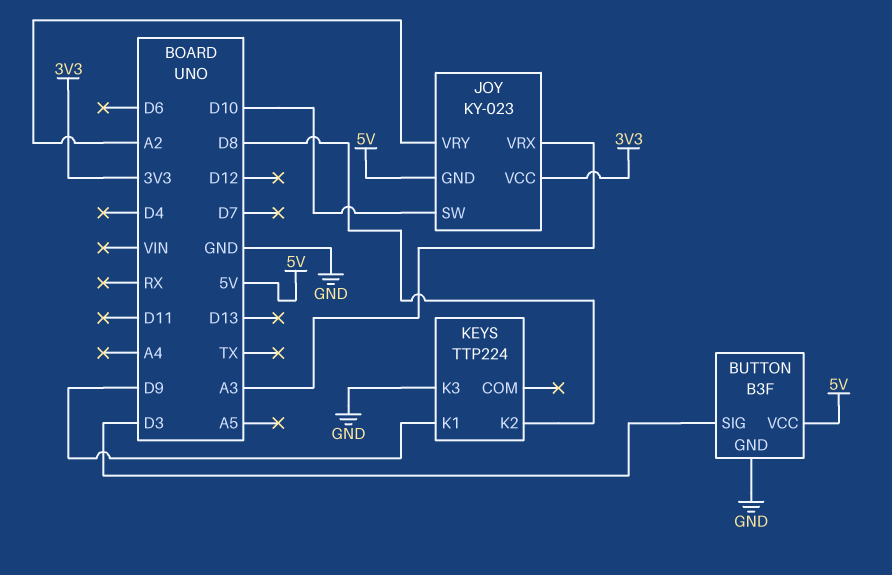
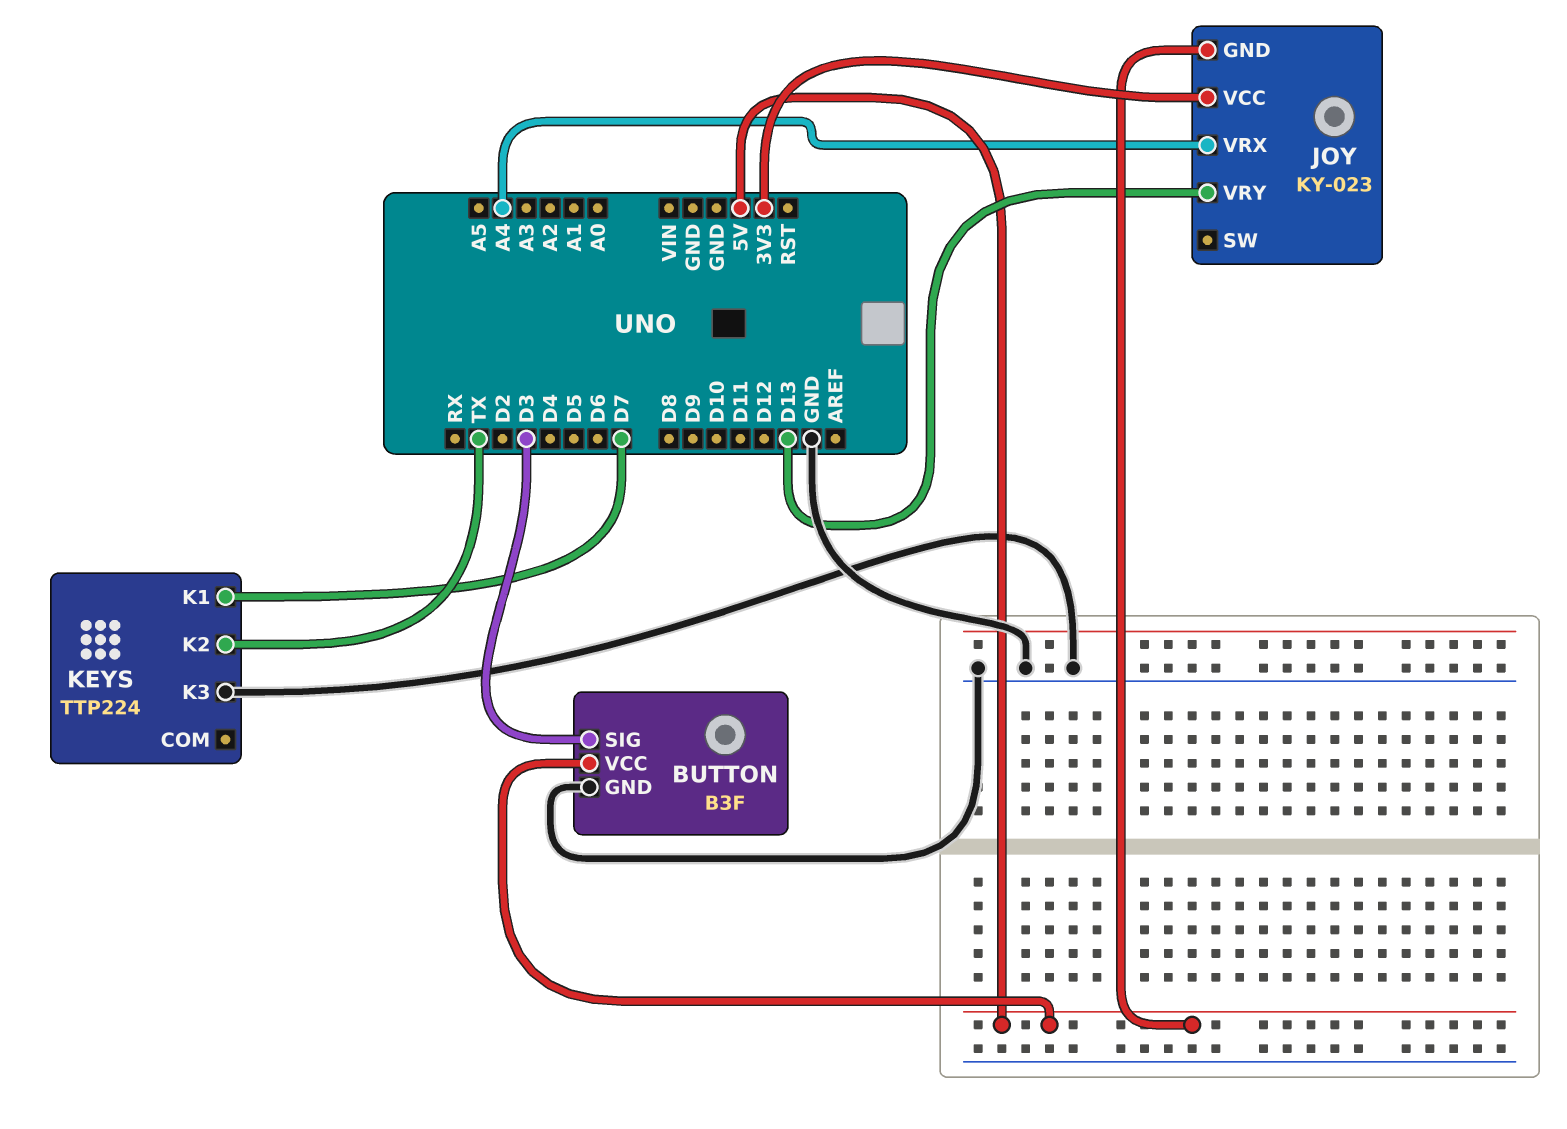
JOY pin SW: D10 -> none
JOY pin VRX: A3 -> A4
JOY pin VRY: A2 -> D13
KEYS pin K1: D9 -> D7
KEYS pin K2: D8 -> TX

